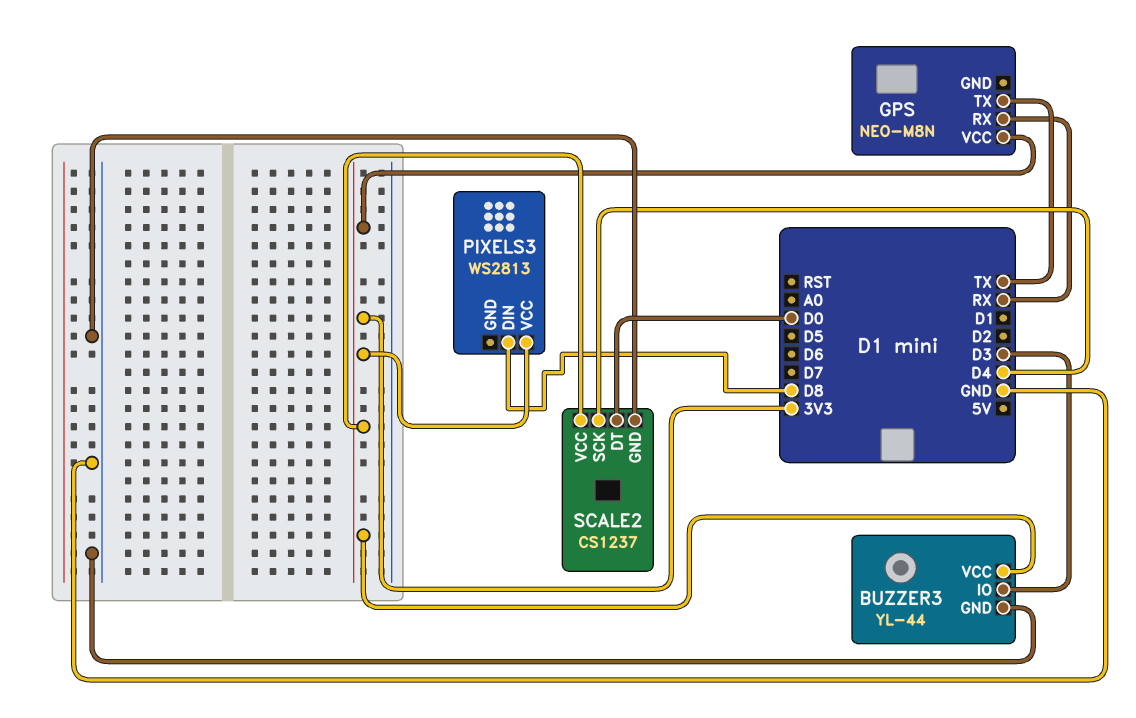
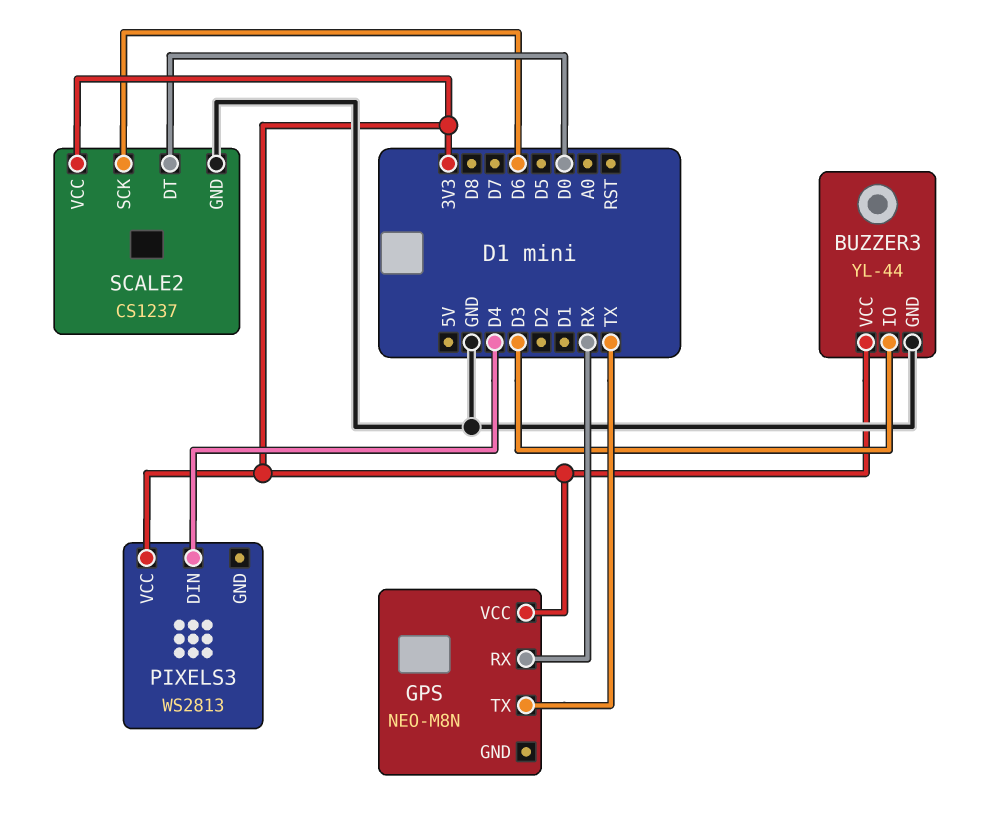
PIXELS3 pin DIN: D8 -> D4
SCALE2 pin SCK: D4 -> D6

